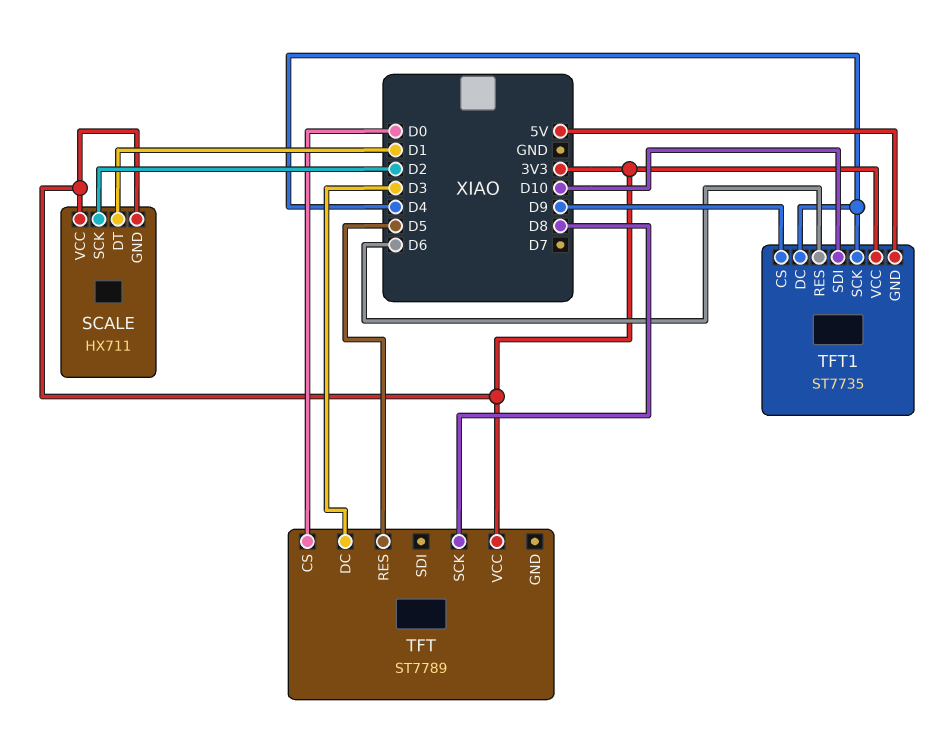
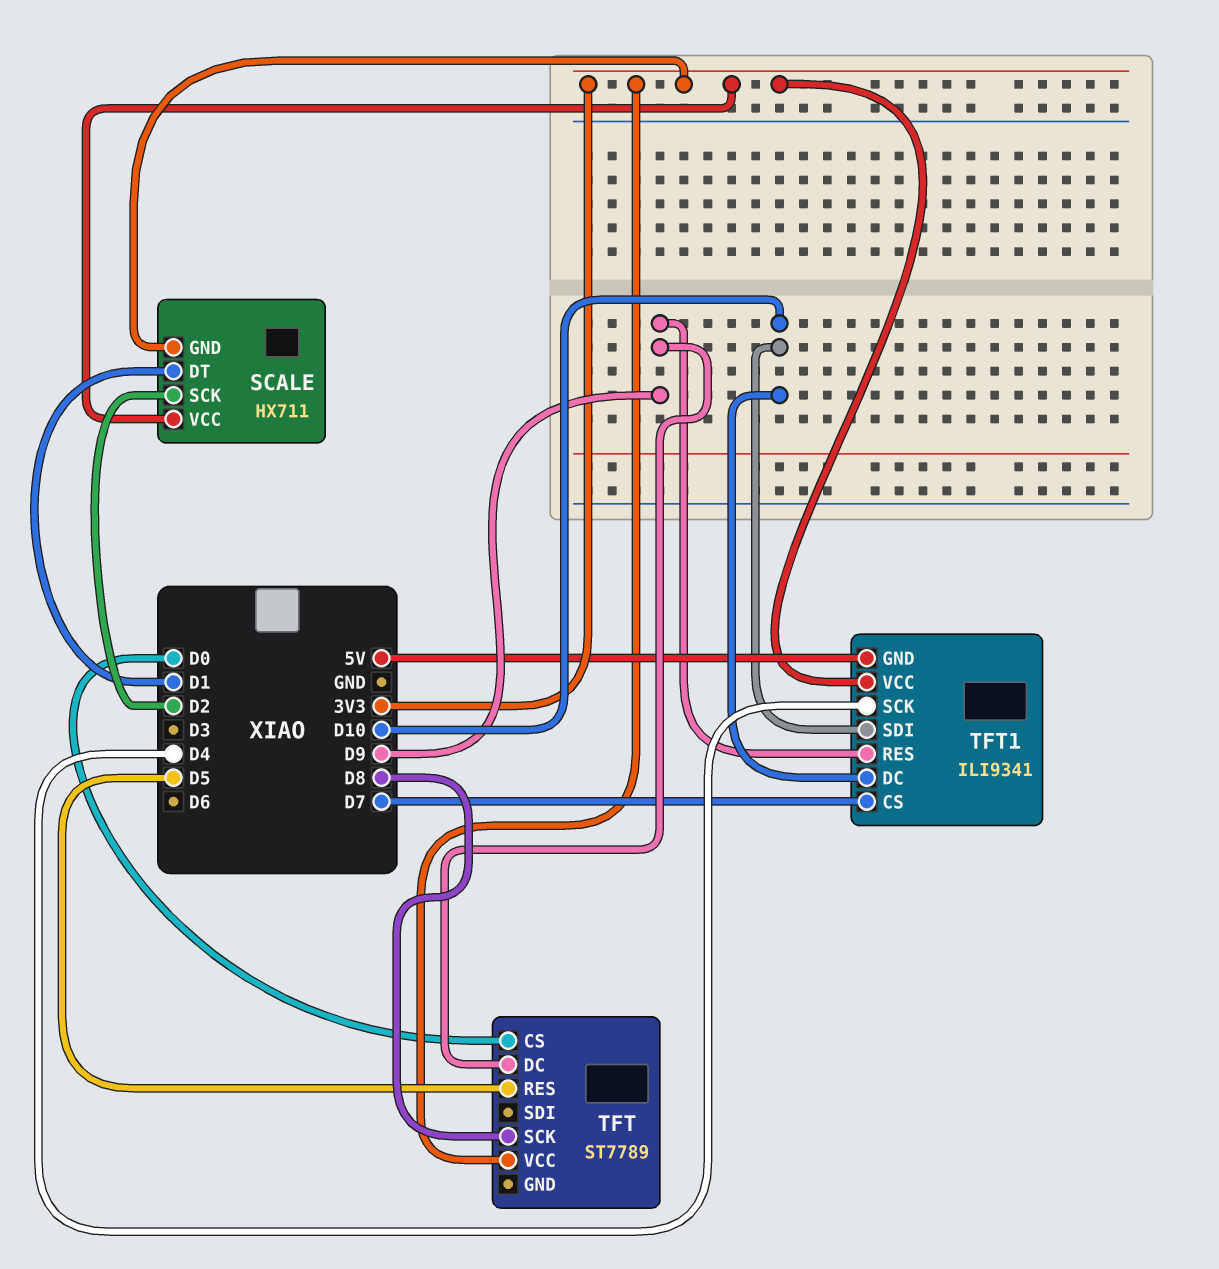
TFT pin DC: D3 -> D9
TFT1: ST7735 -> ILI9341
TFT1 pin CS: D9 -> D7
TFT1 pin DC: D4 -> D10
TFT1 pin RES: D6 -> D9

